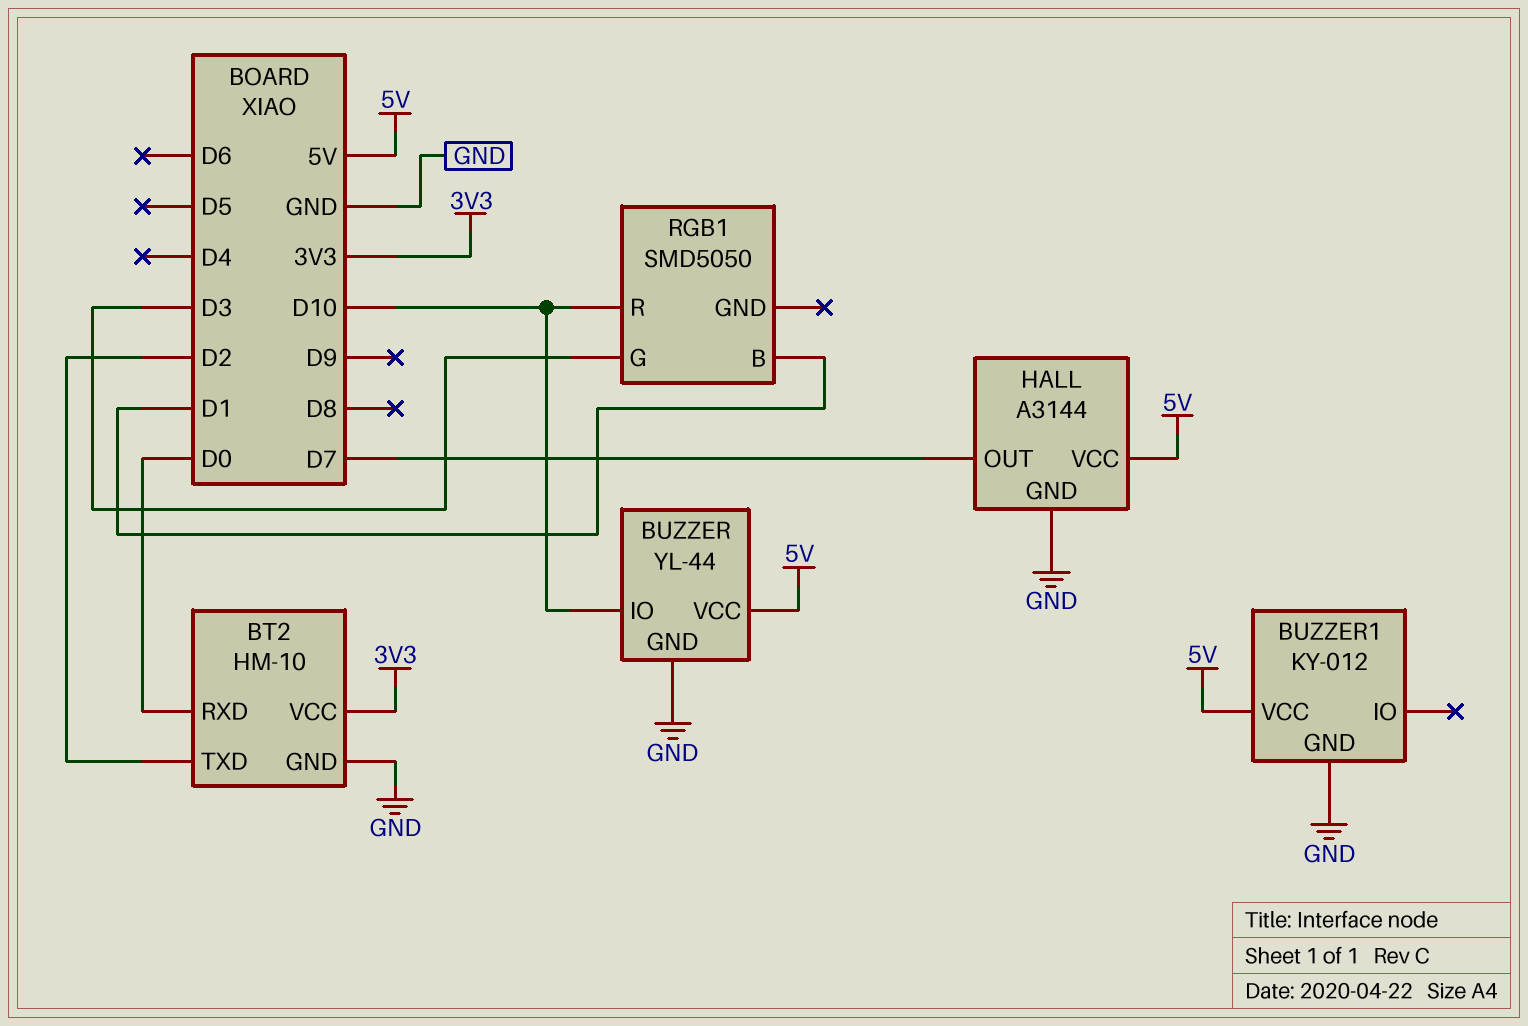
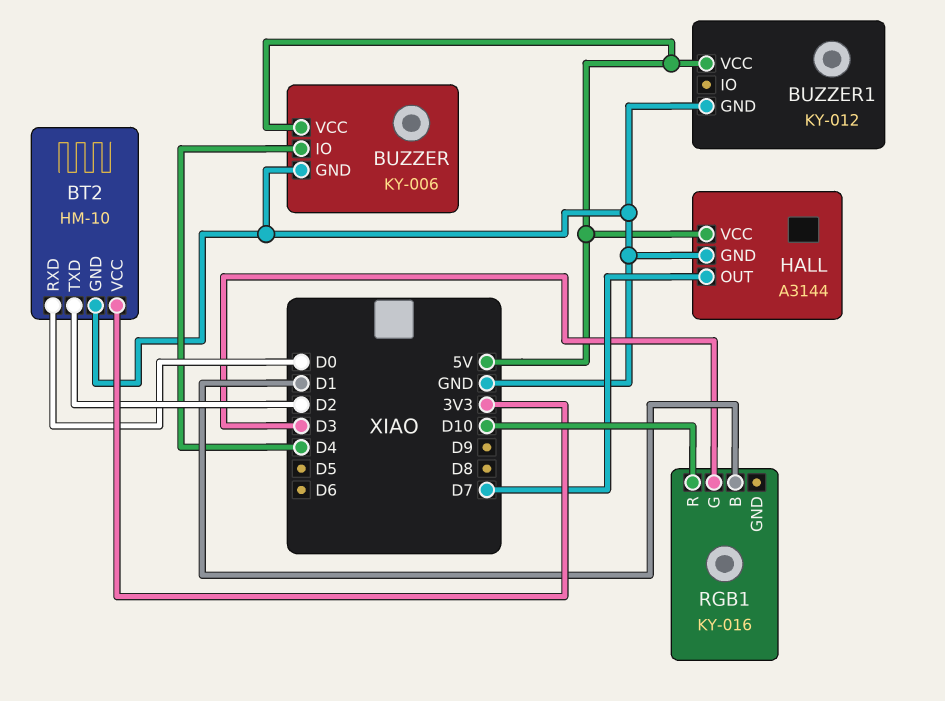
BUZZER: YL-44 -> KY-006
BUZZER pin IO: D10 -> D4
RGB1: SMD5050 -> KY-016

